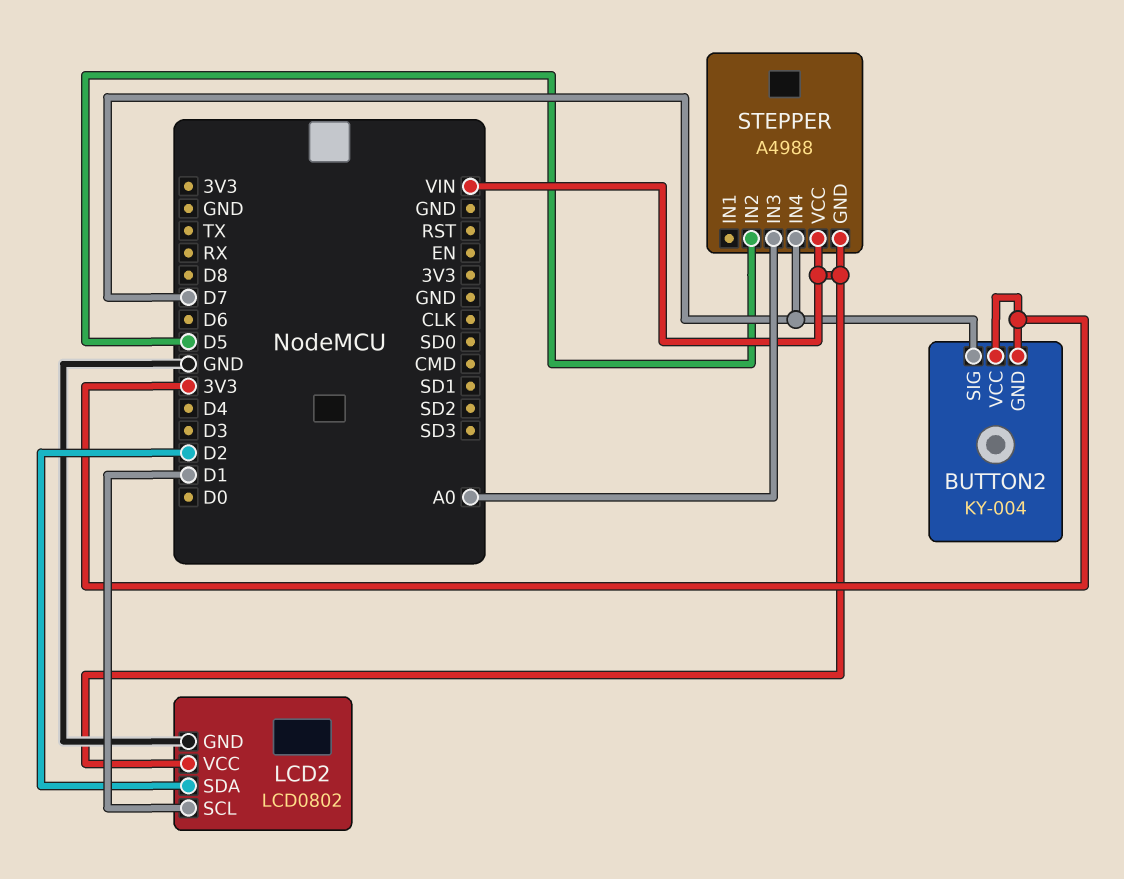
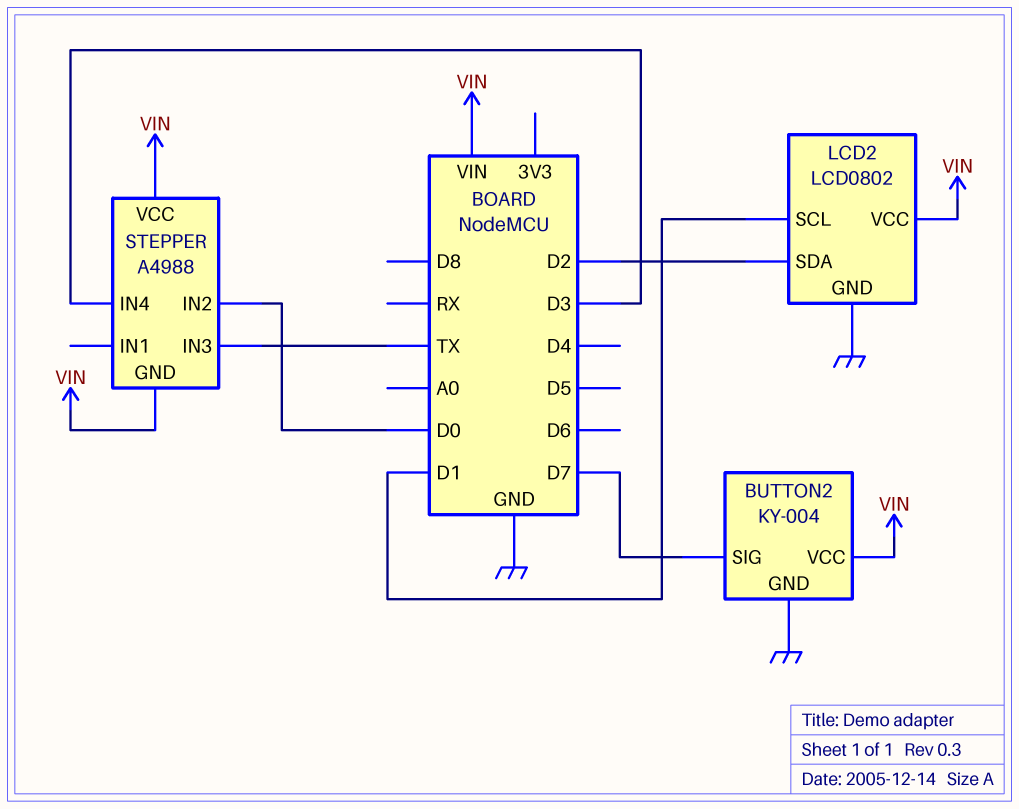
BUTTON2 pin GND: 3V3 -> GND
BUTTON2 pin VCC: 3V3 -> VIN
STEPPER pin IN2: D5 -> D0
STEPPER pin IN3: A0 -> TX
STEPPER pin IN4: D7 -> D3

